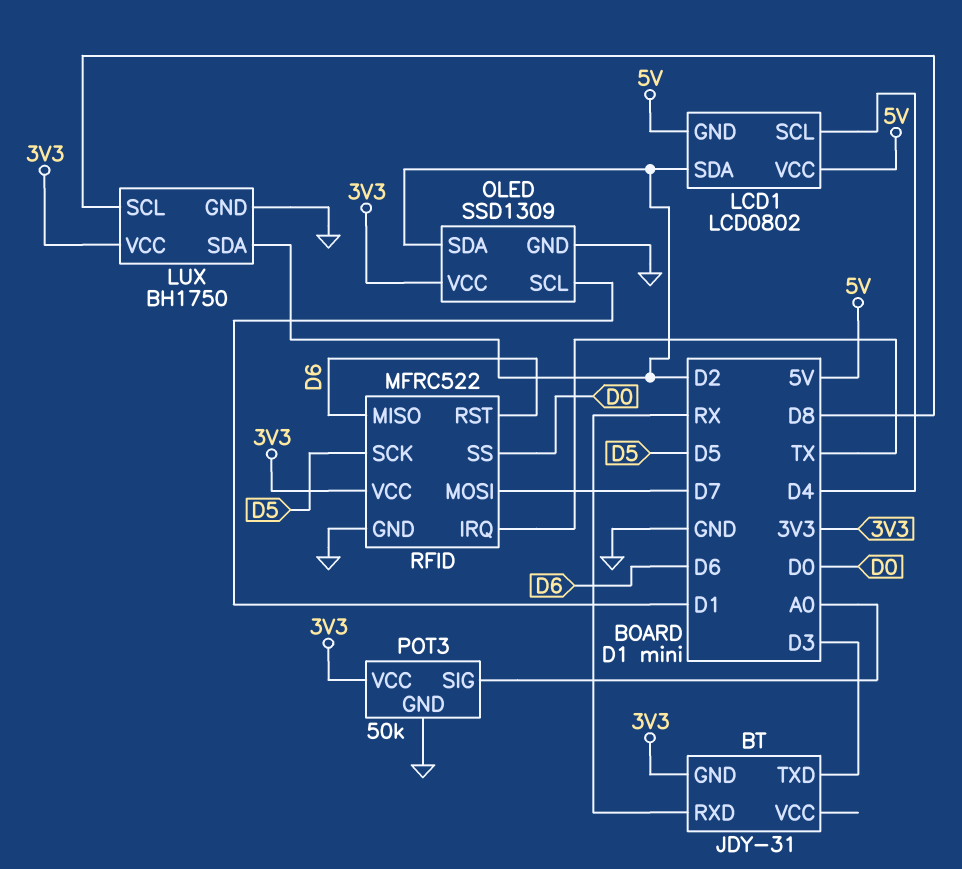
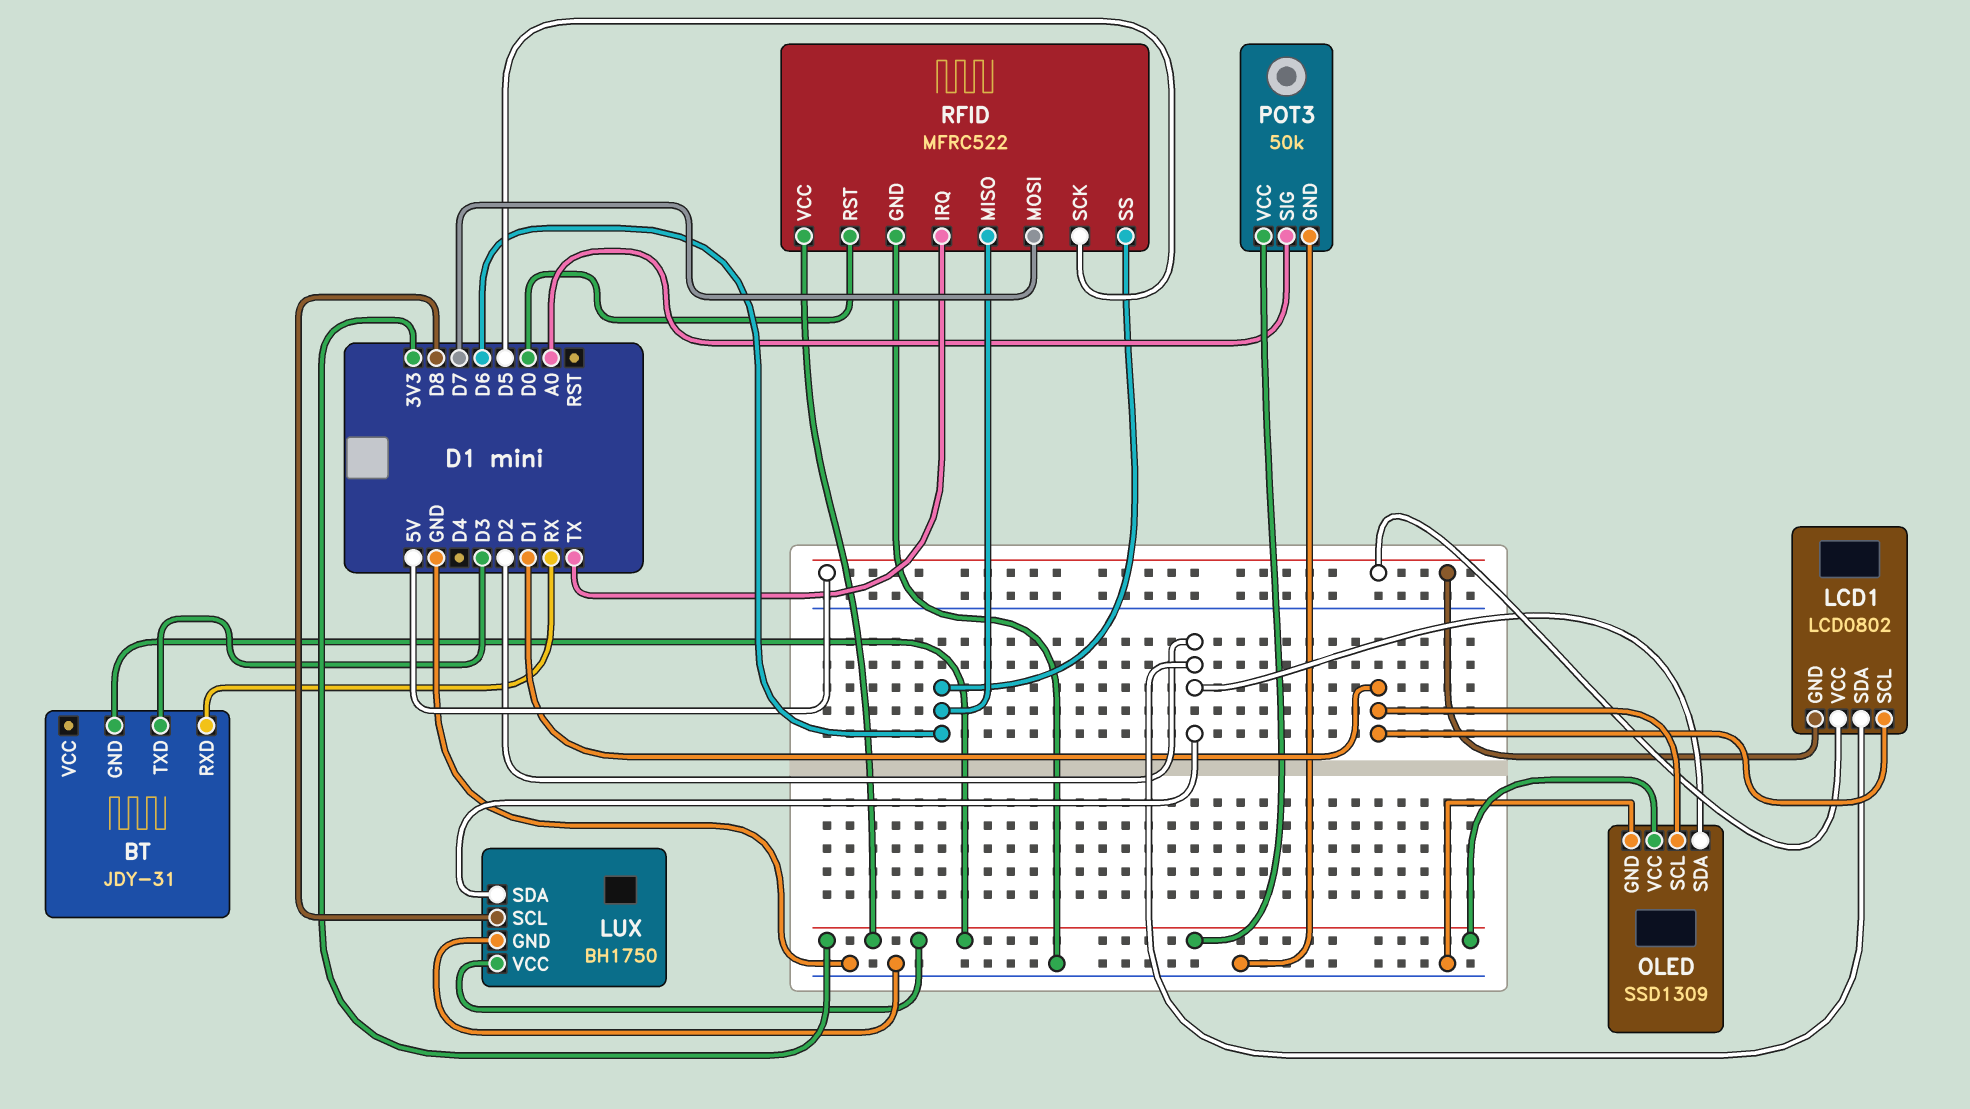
LCD1 pin SCL: D4 -> D1
RFID pin RST: D6 -> D0
RFID pin SS: D0 -> D6

